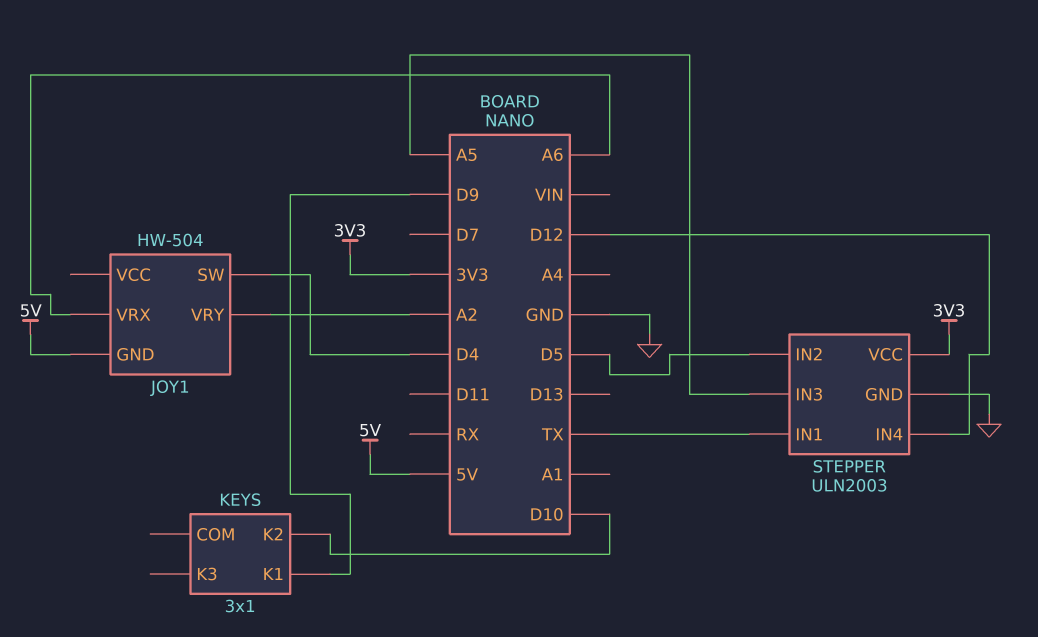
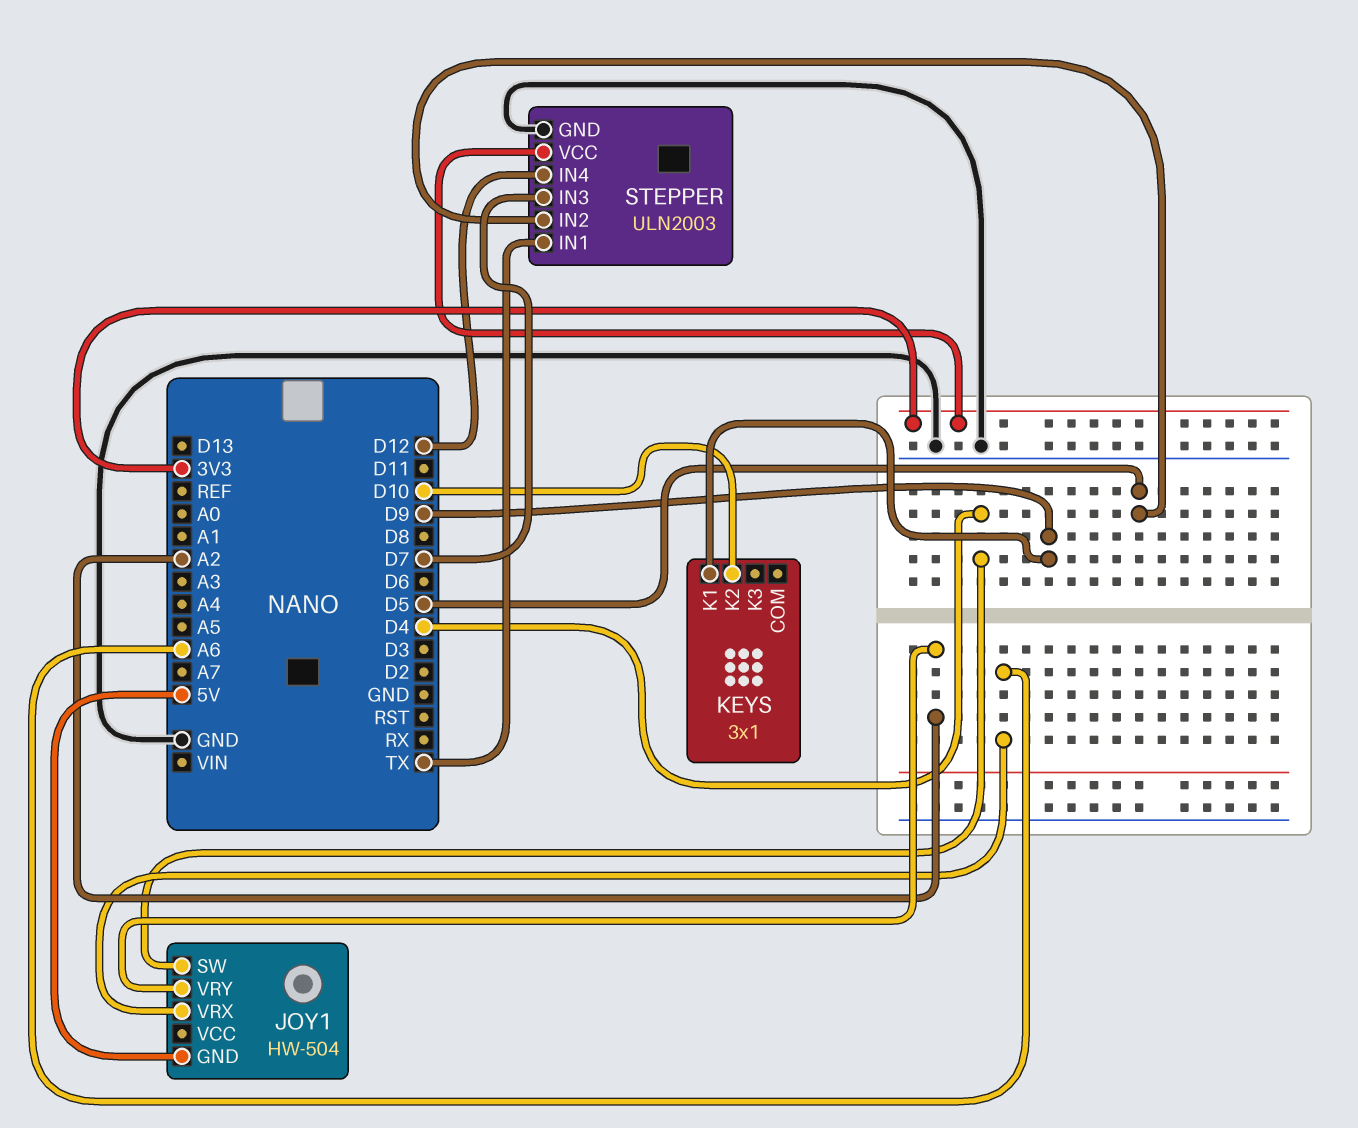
STEPPER pin IN3: A5 -> D7

